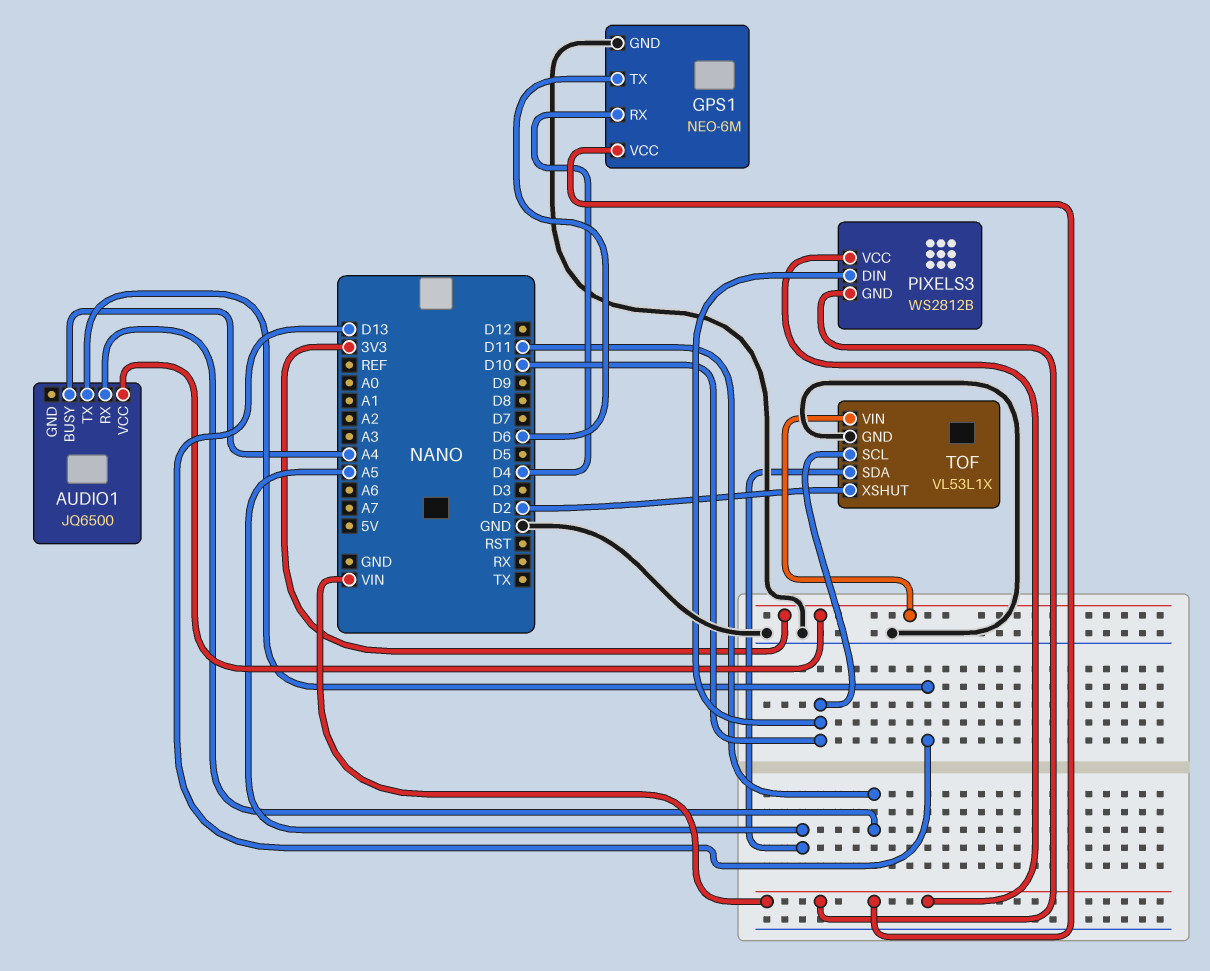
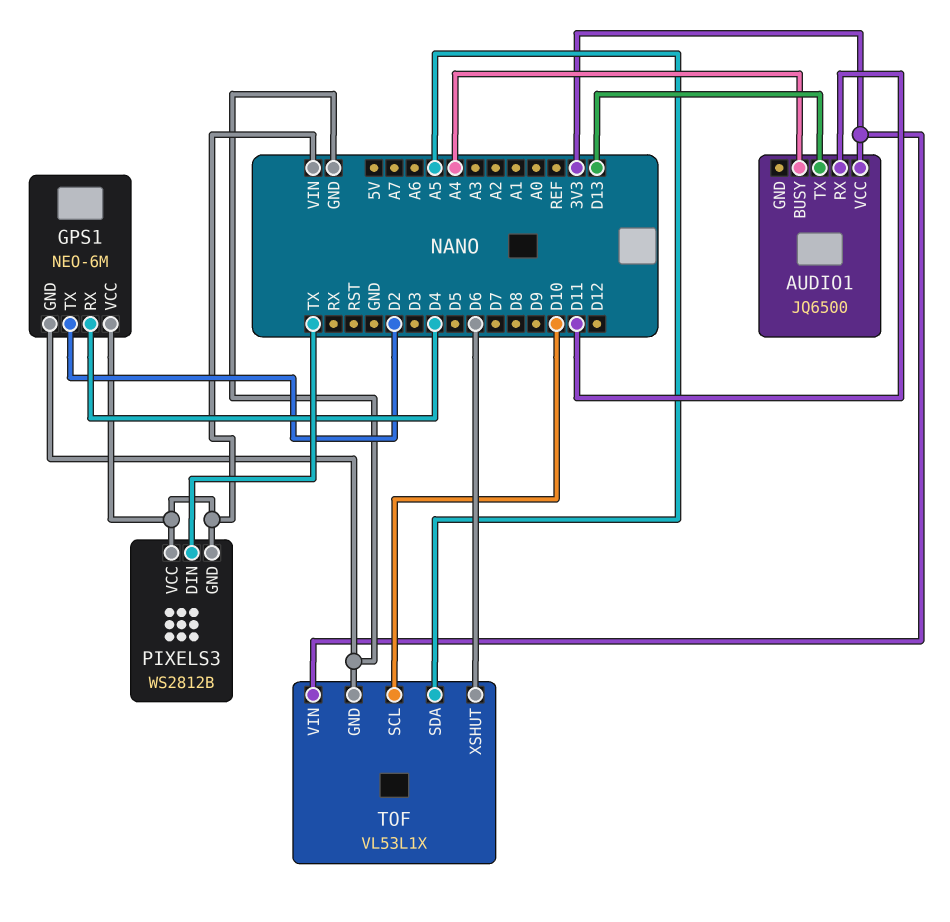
GPS1 pin TX: D6 -> D2
PIXELS3 pin DIN: D10 -> TX
TOF pin XSHUT: D2 -> D6

